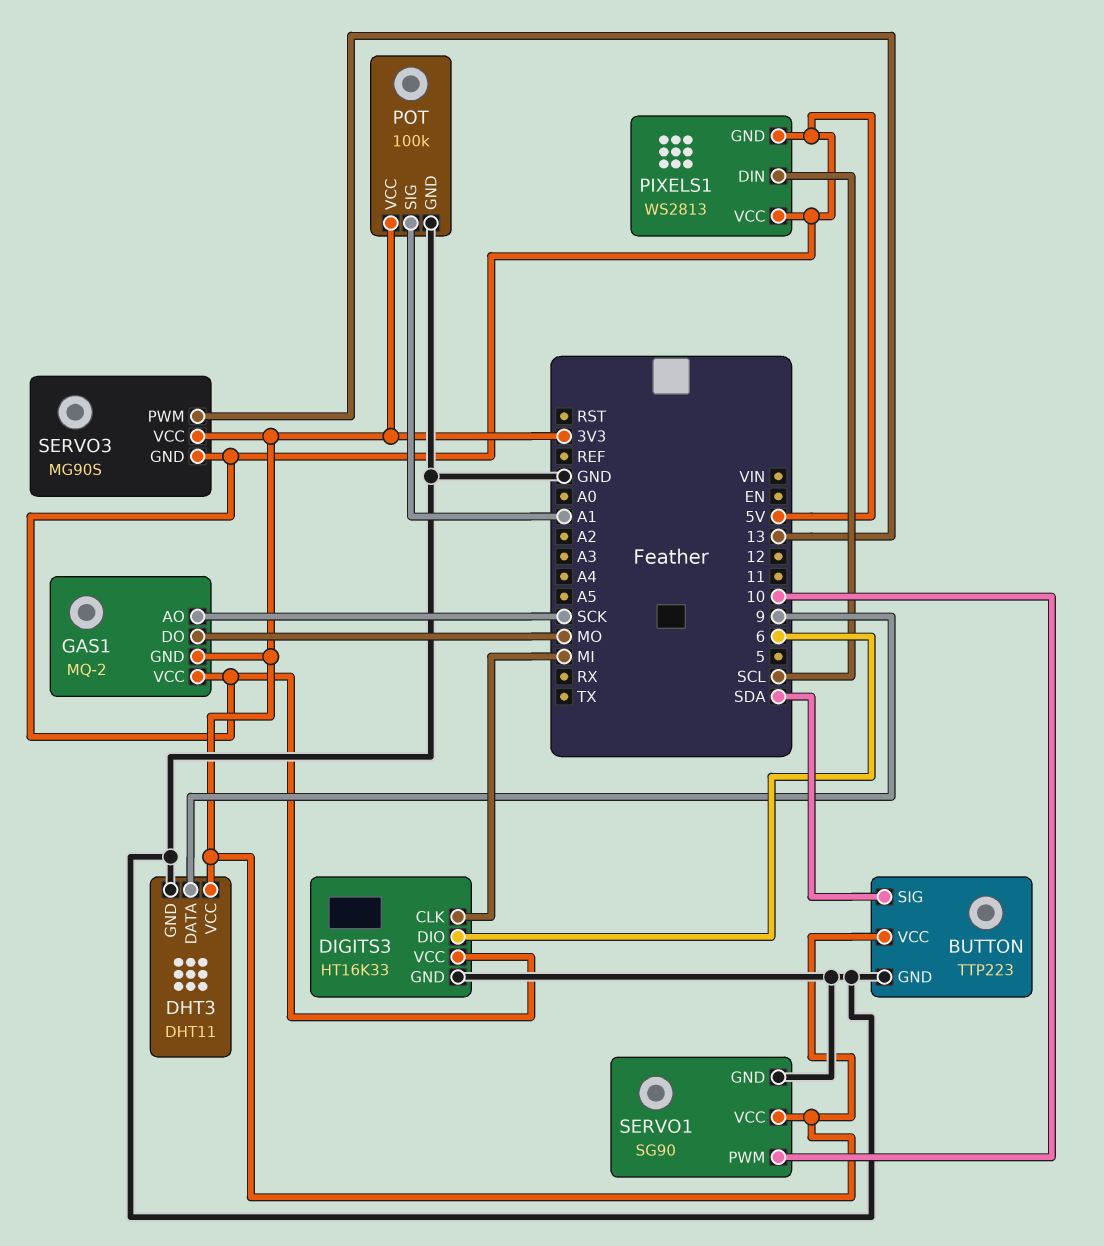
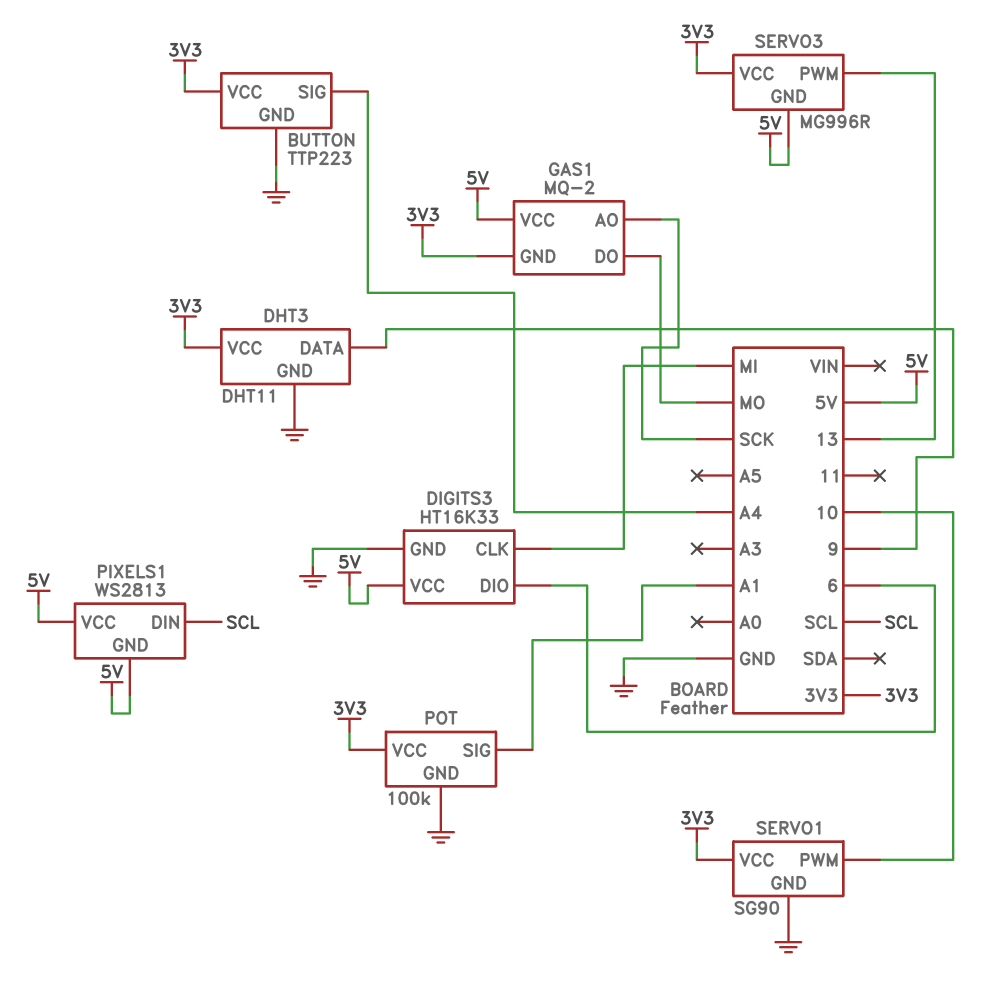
BUTTON pin SIG: SDA -> A4
SERVO3: MG90S -> MG996R

